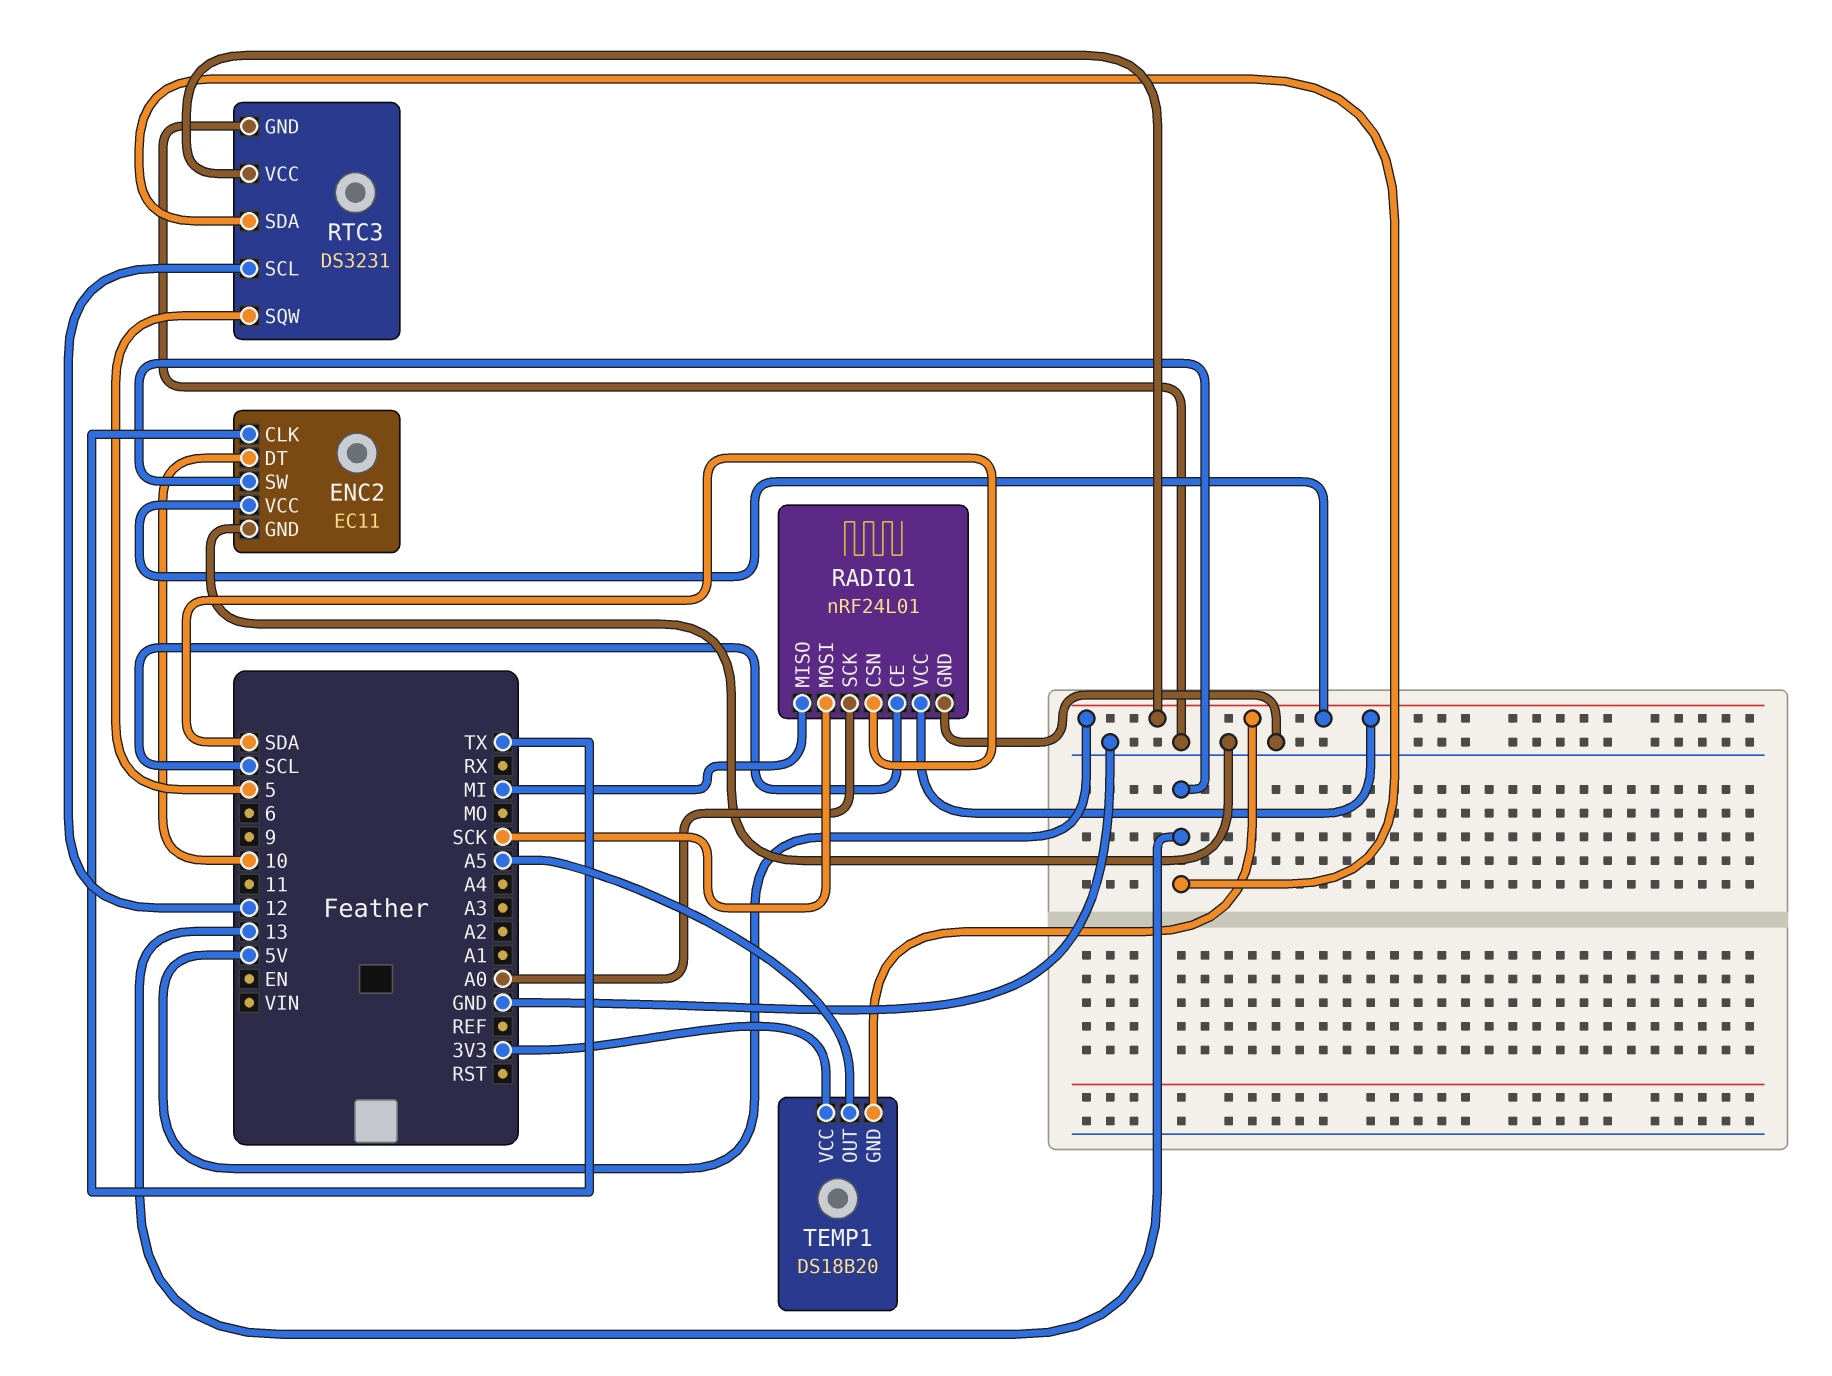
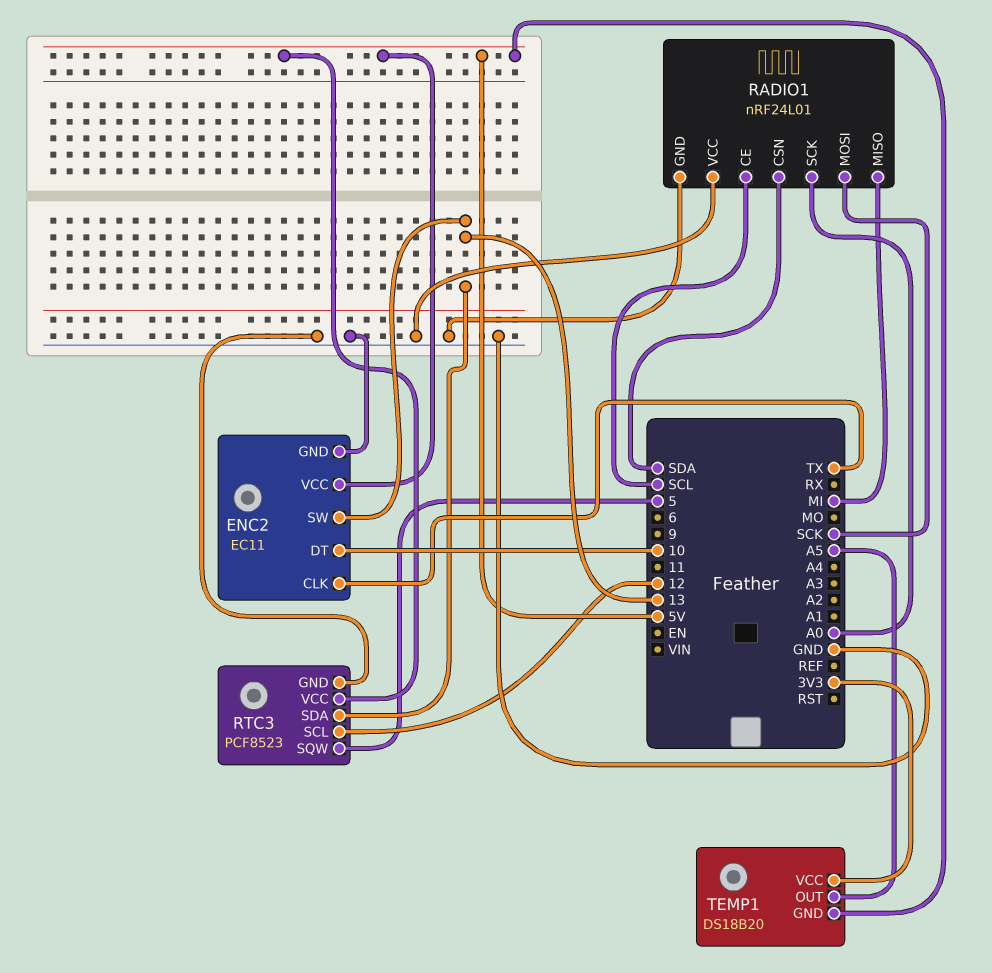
RADIO1 pin VCC: 5V -> GND
RTC3: DS3231 -> PCF8523

